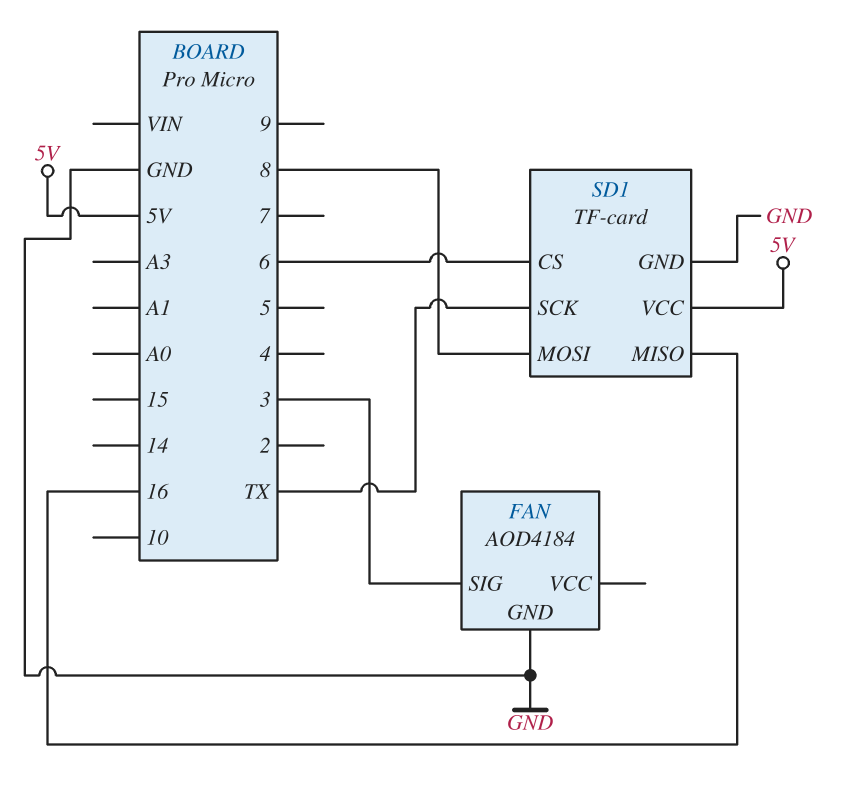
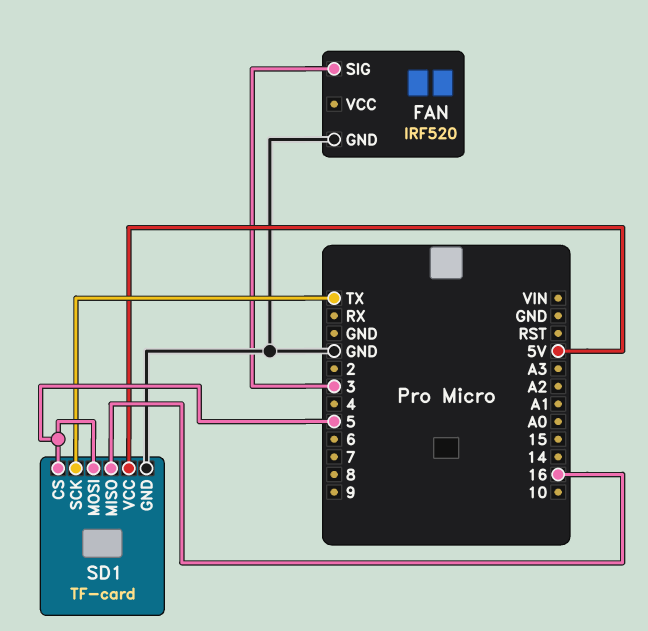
FAN: AOD4184 -> IRF520
SD1 pin CS: 6 -> 5
SD1 pin MOSI: 8 -> 5

